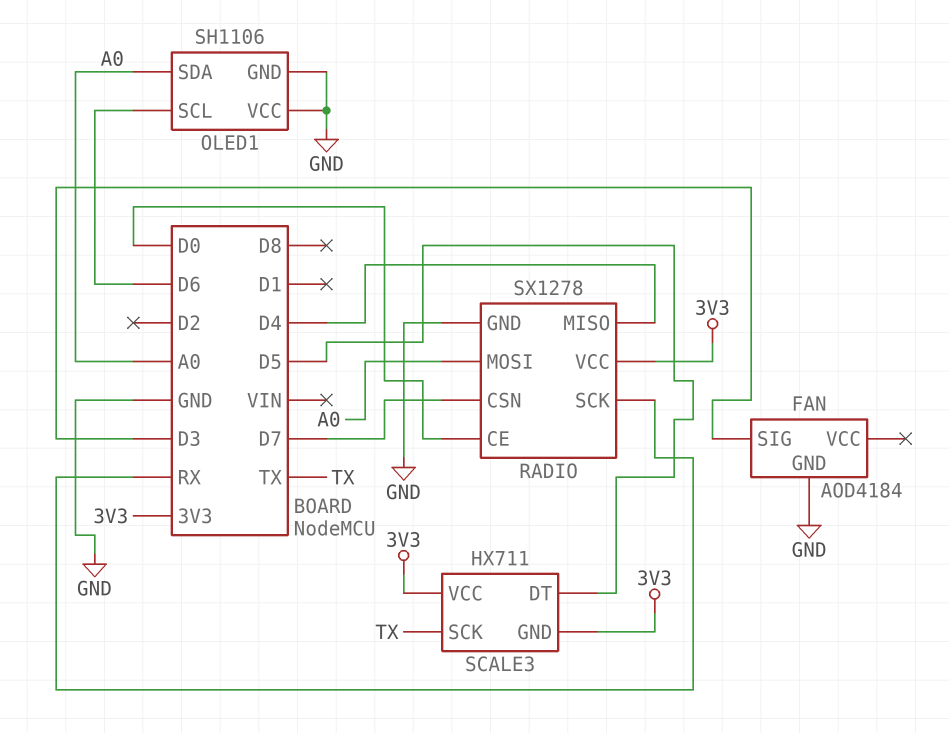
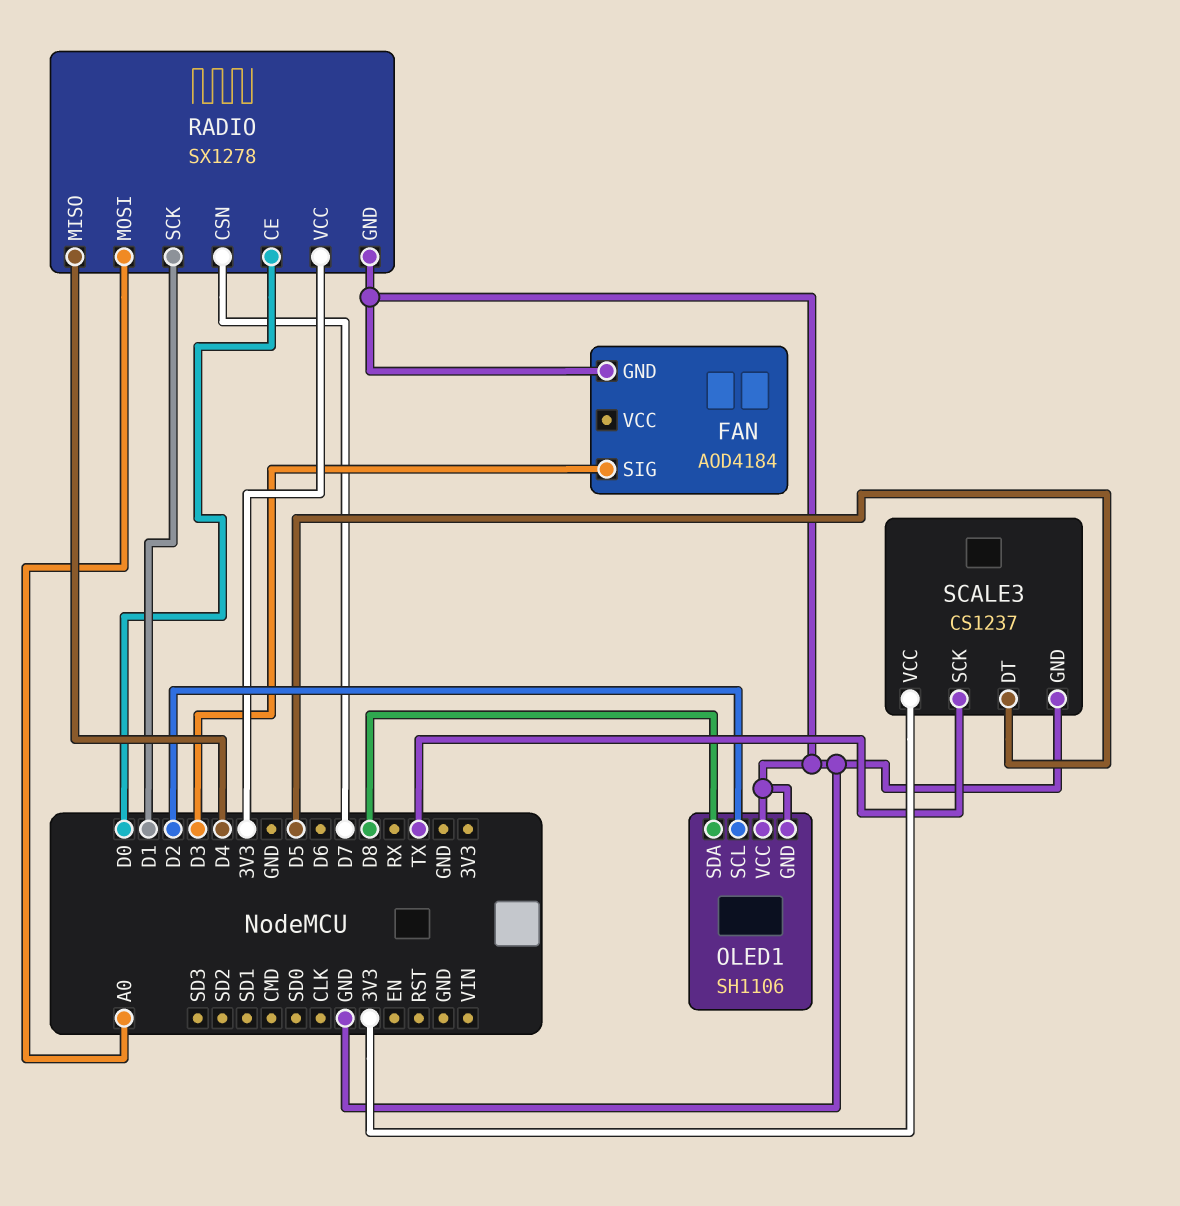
OLED1 pin SCL: D6 -> D2
OLED1 pin SDA: A0 -> D8
RADIO pin SCK: RX -> D1
SCALE3: HX711 -> CS1237
SCALE3 pin GND: 3V3 -> GND

